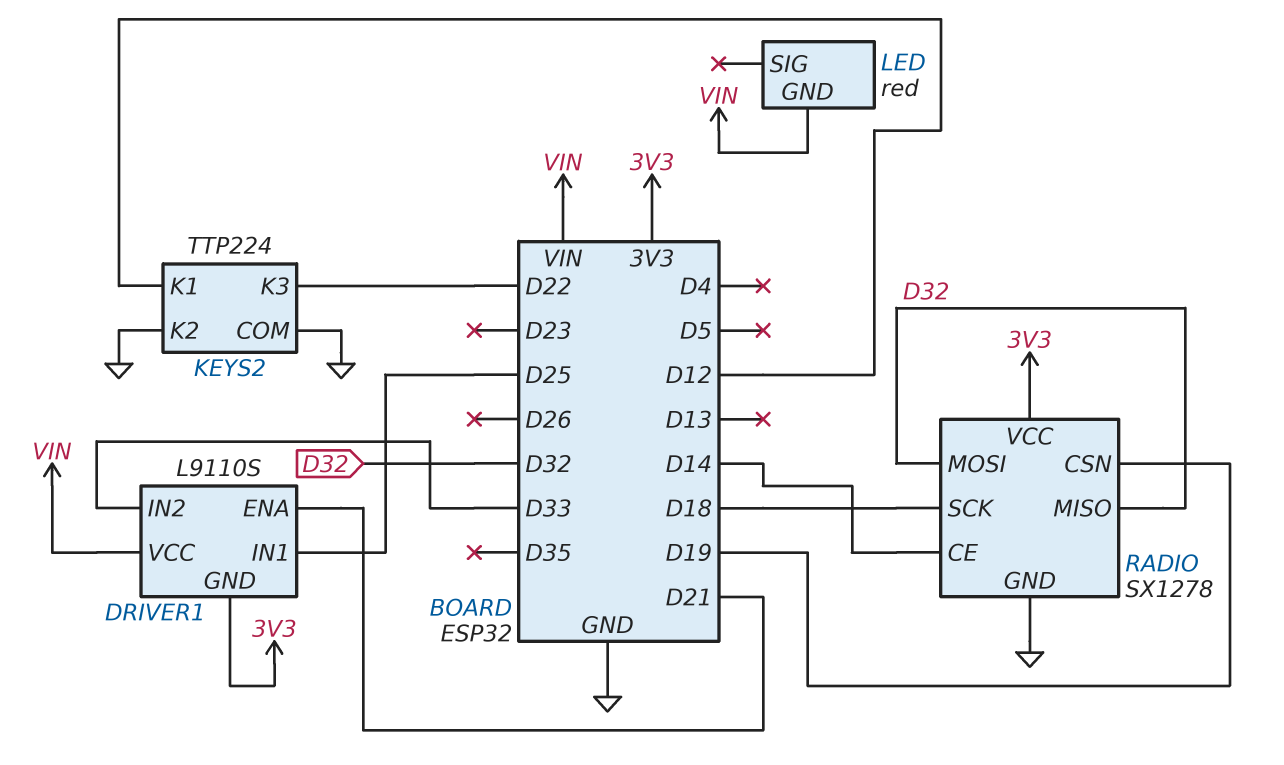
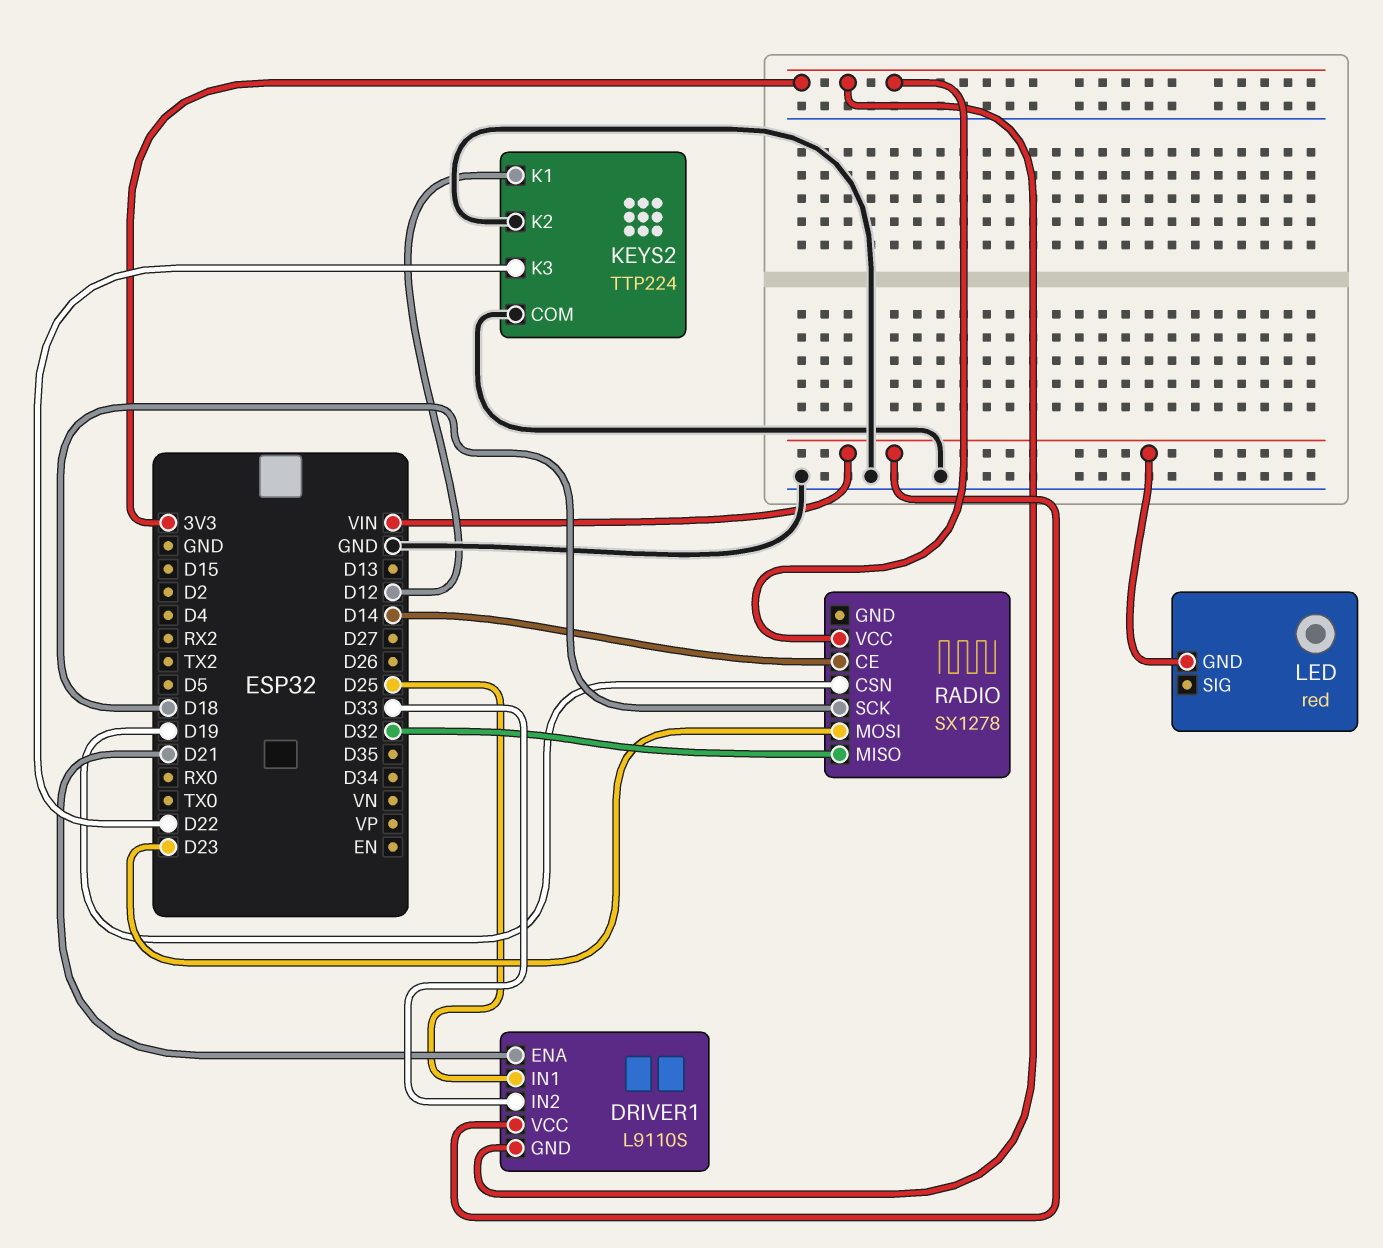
RADIO pin GND: GND -> none
RADIO pin MOSI: D32 -> D23

